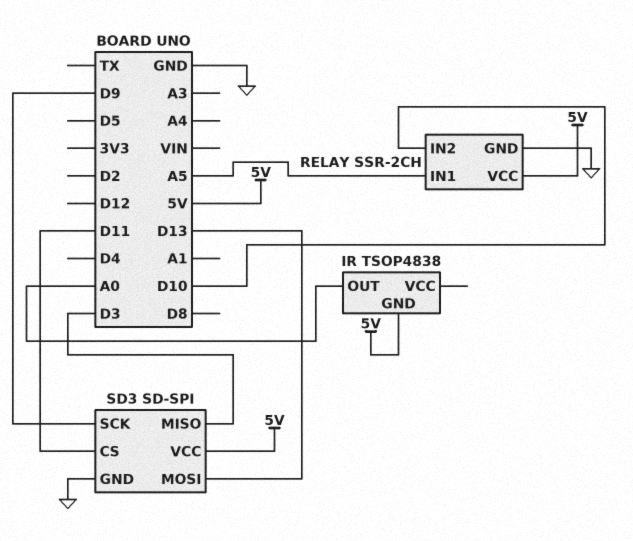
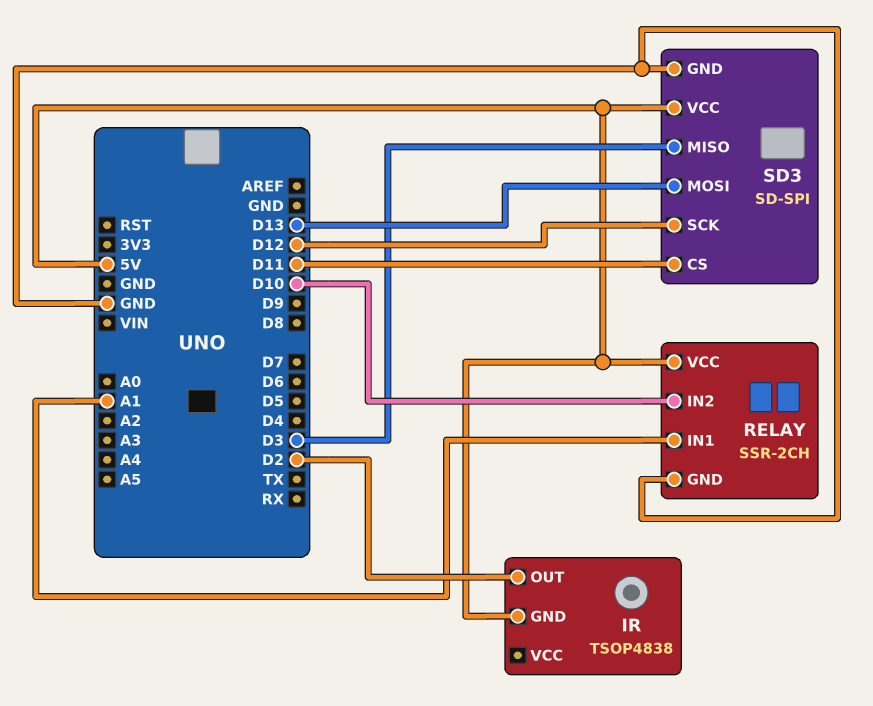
IR pin OUT: A0 -> D2
RELAY pin IN1: A5 -> A1
SD3 pin SCK: D9 -> D12

